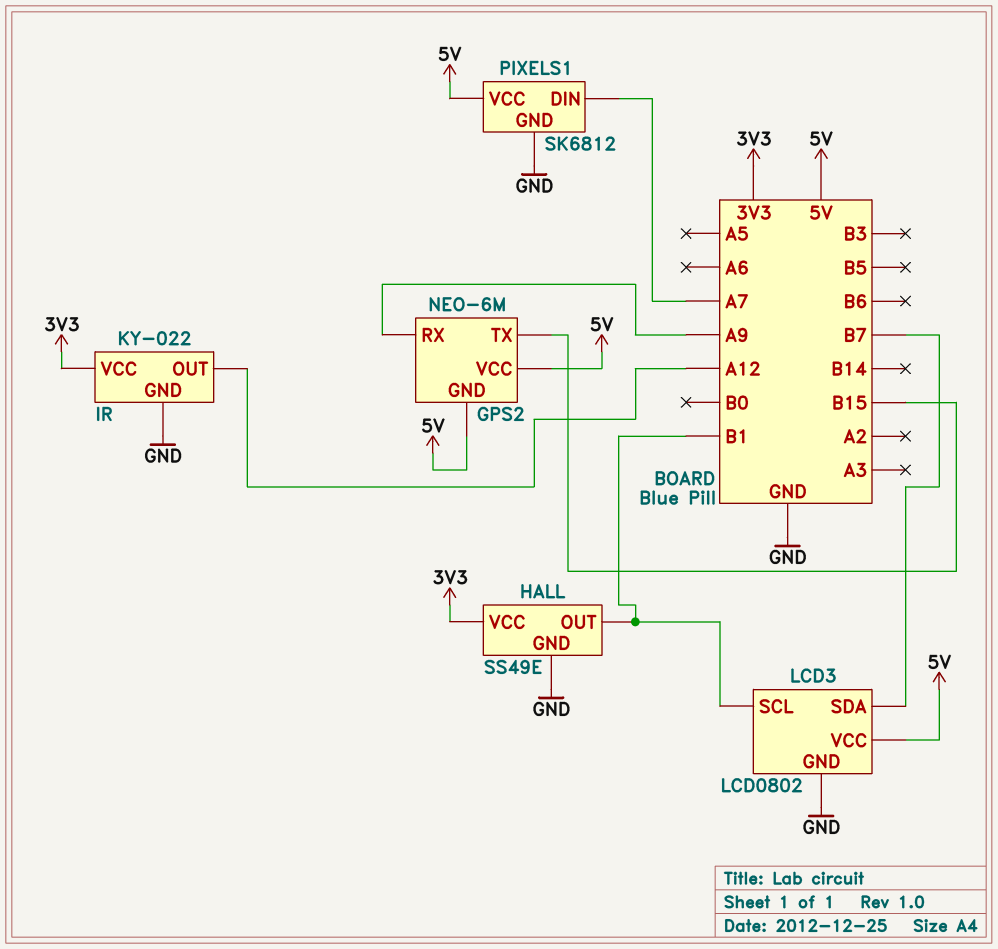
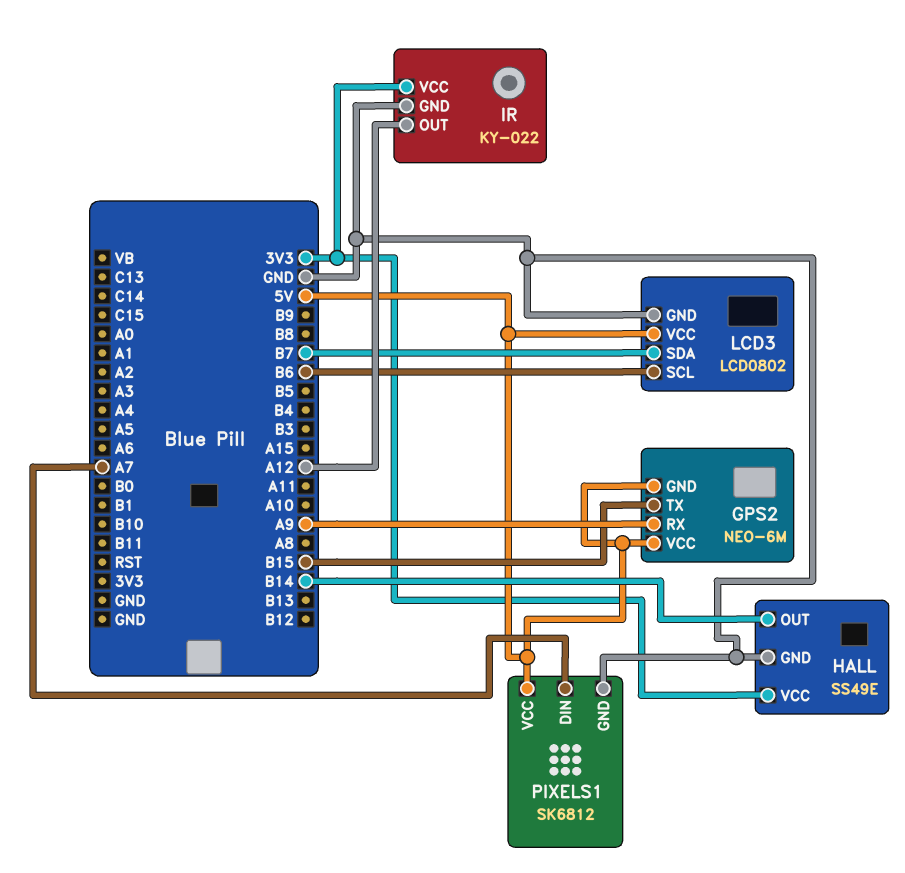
HALL pin OUT: B1 -> B14
LCD3 pin SCL: B1 -> B6

